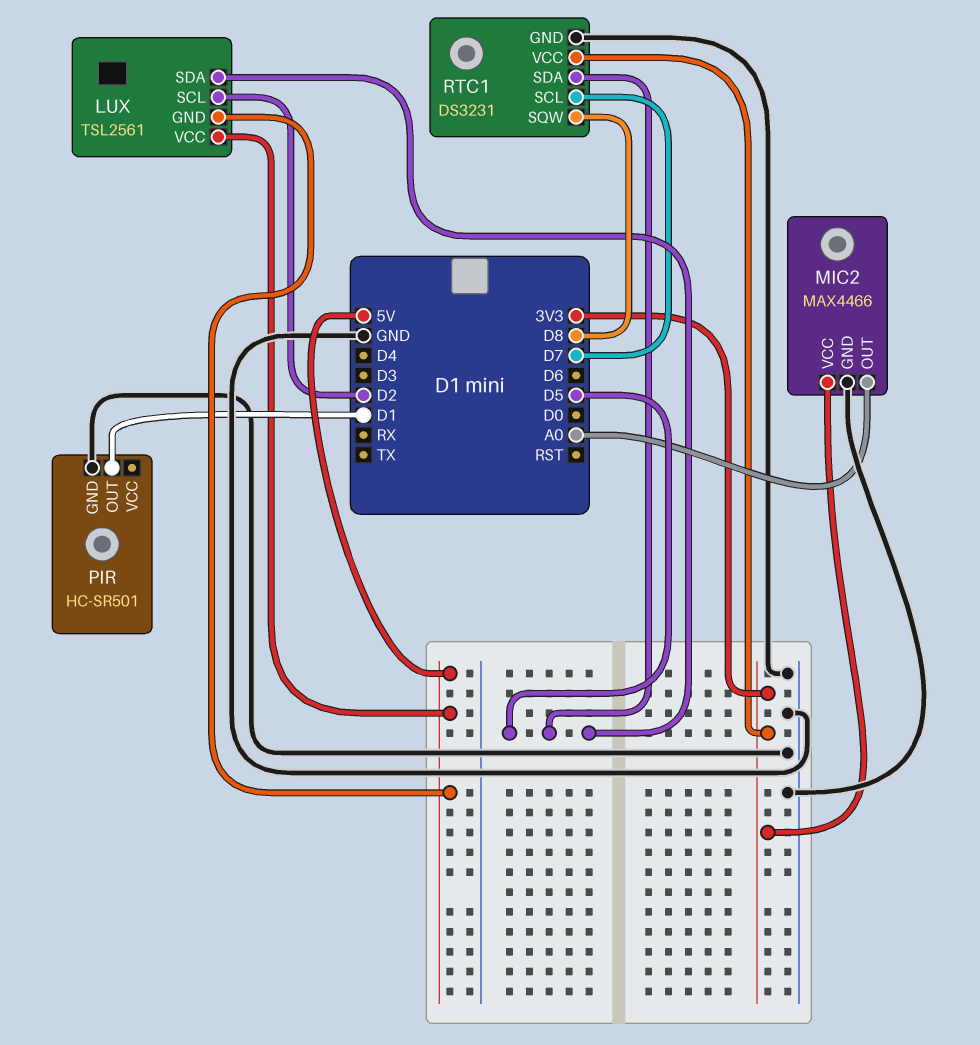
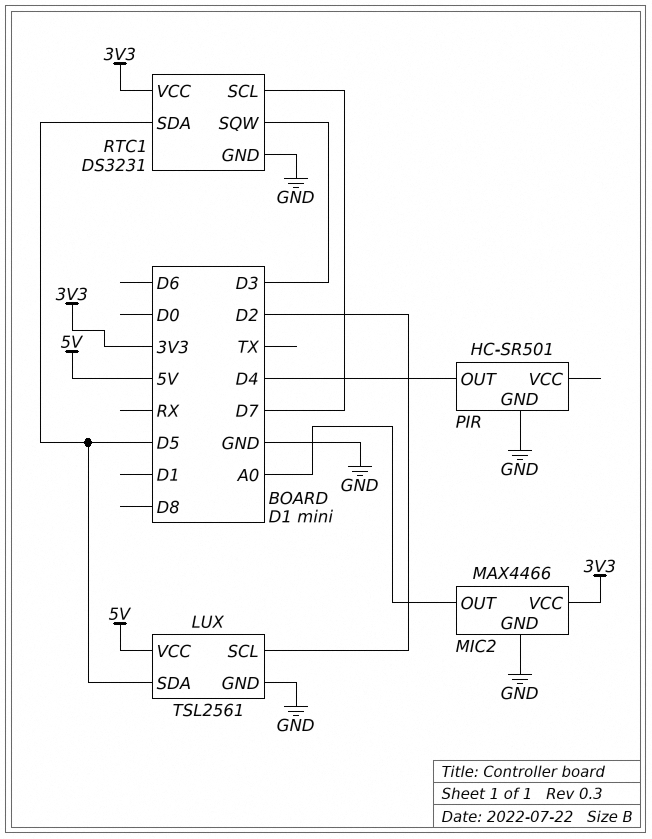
LUX pin GND: 5V -> GND
PIR pin OUT: D1 -> D4
RTC1 pin SQW: D8 -> D3

